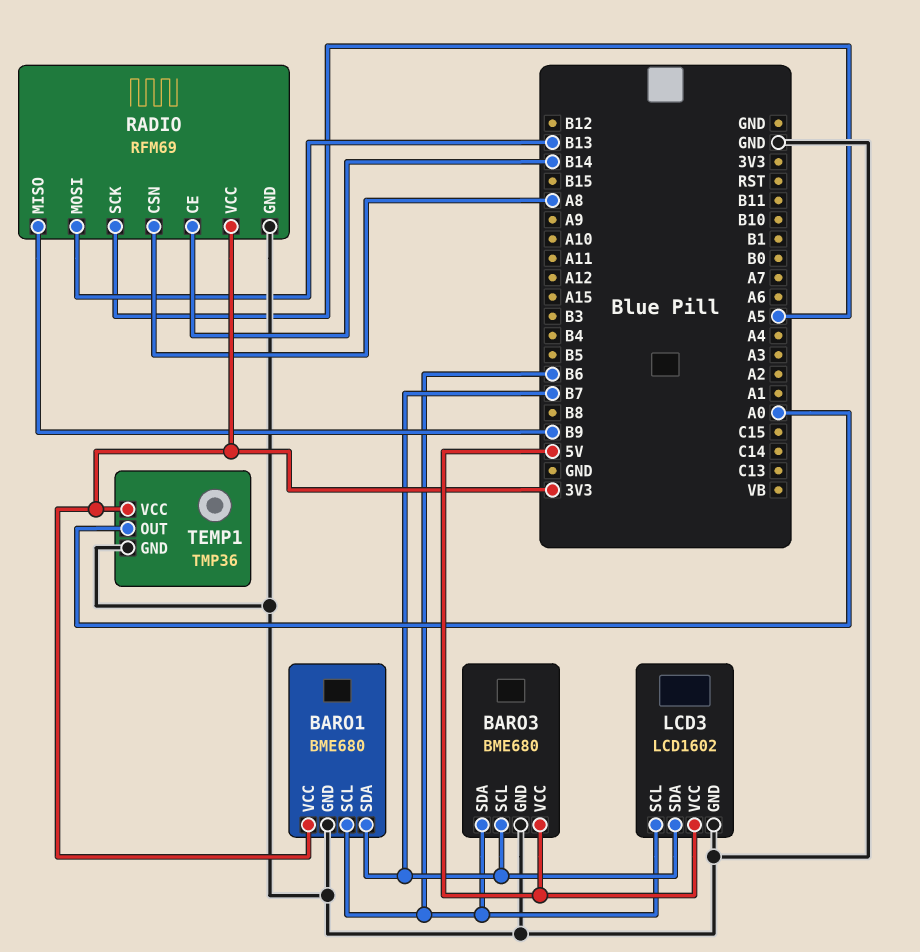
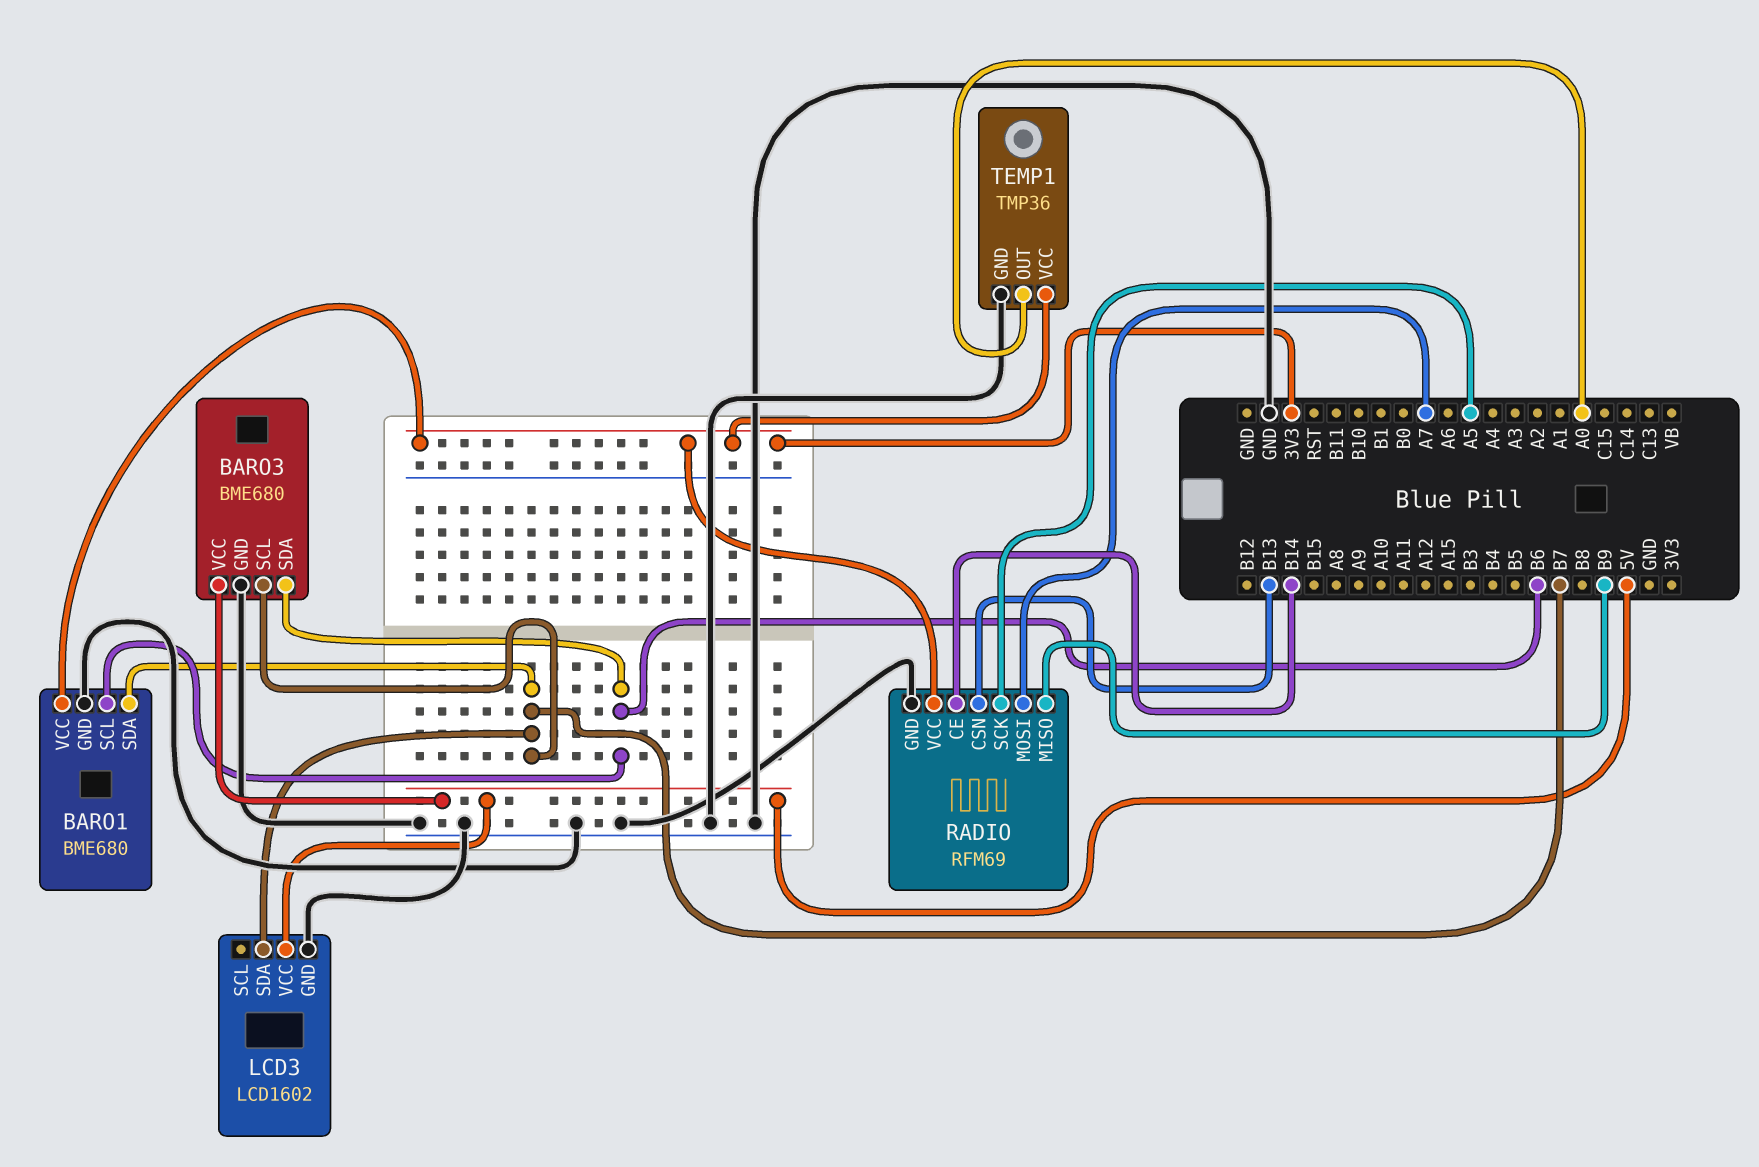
LCD3 pin SCL: B6 -> none
RADIO pin CSN: A8 -> B13
RADIO pin MOSI: B13 -> A7

